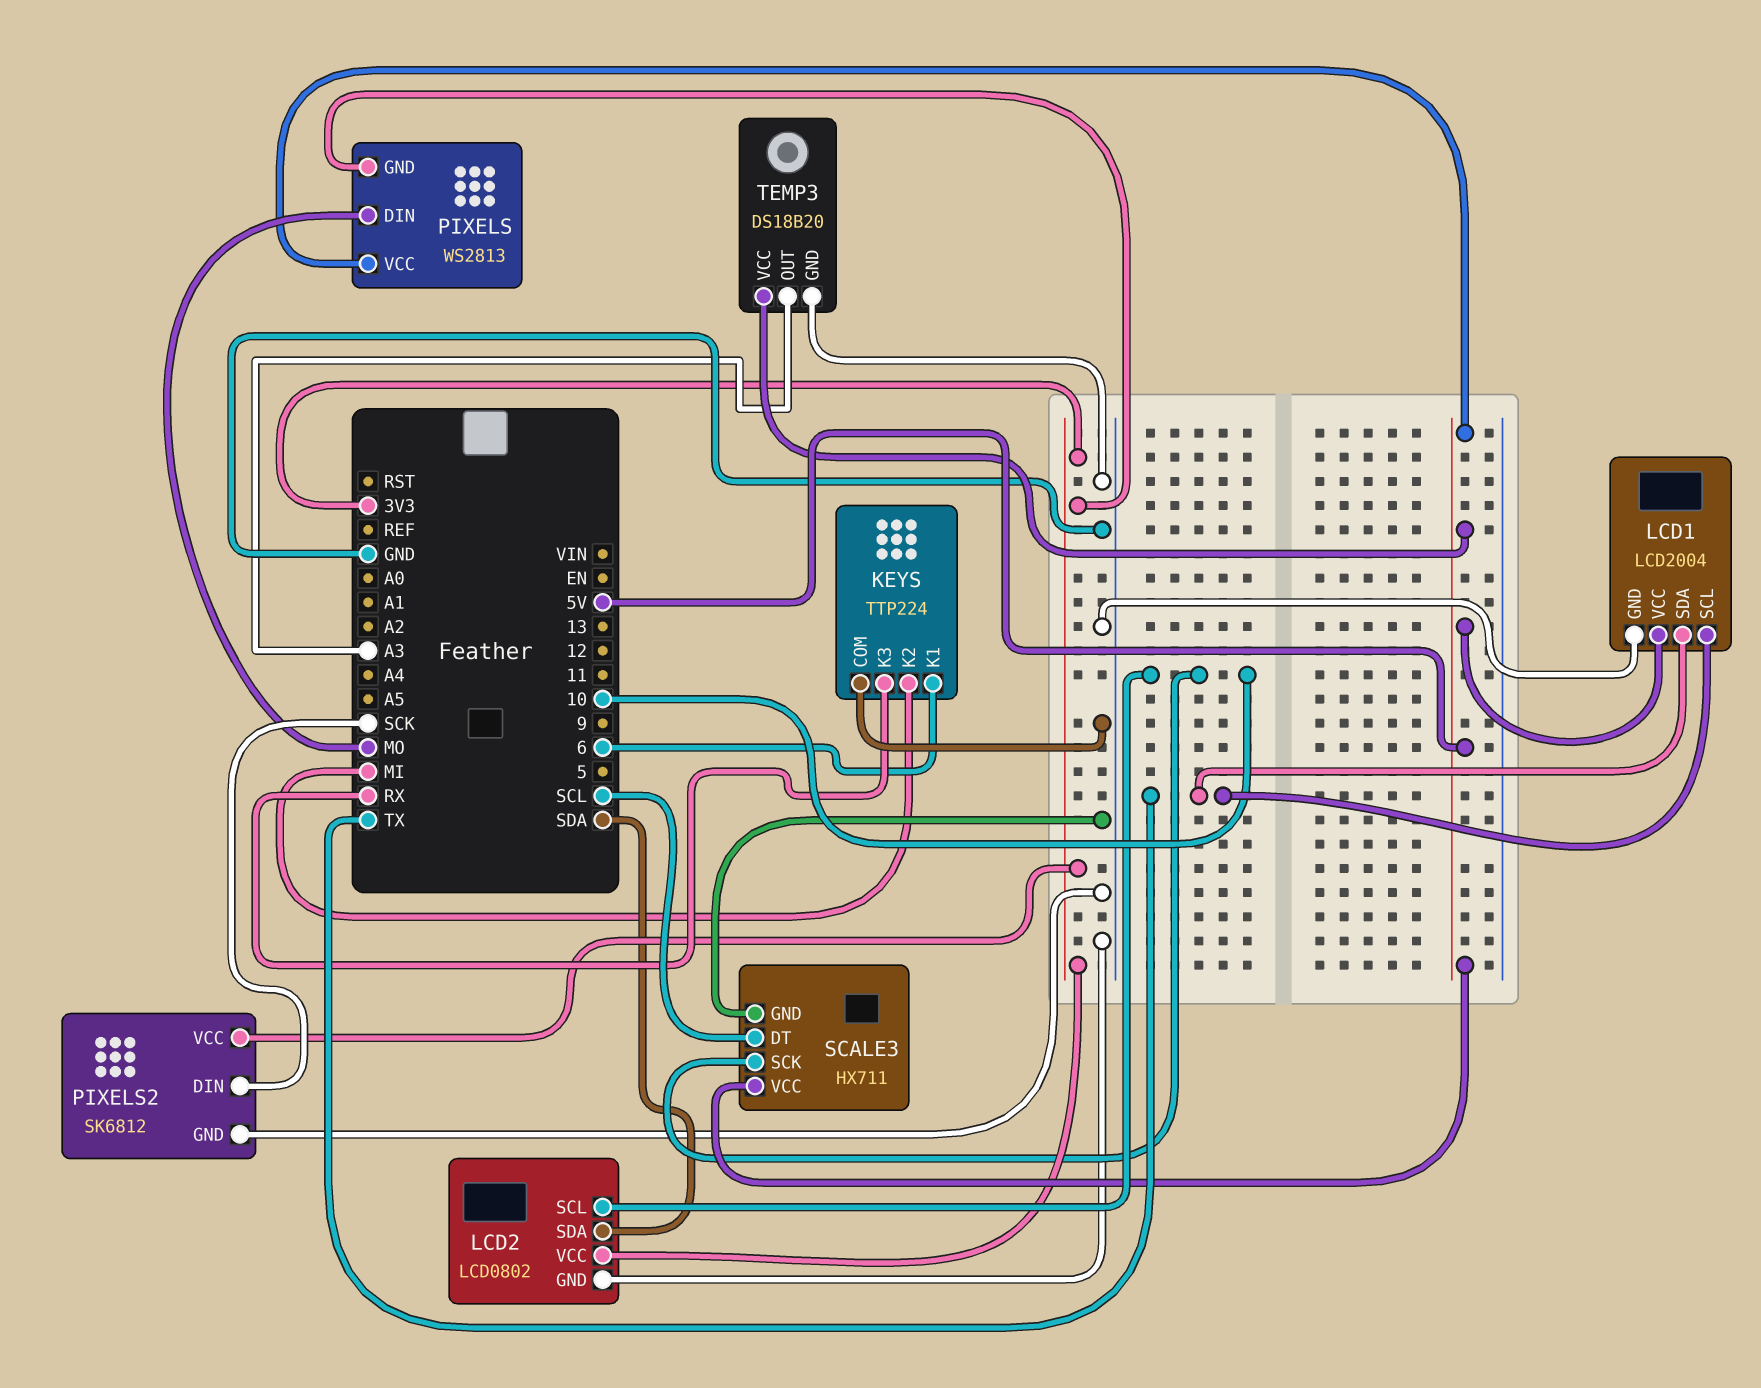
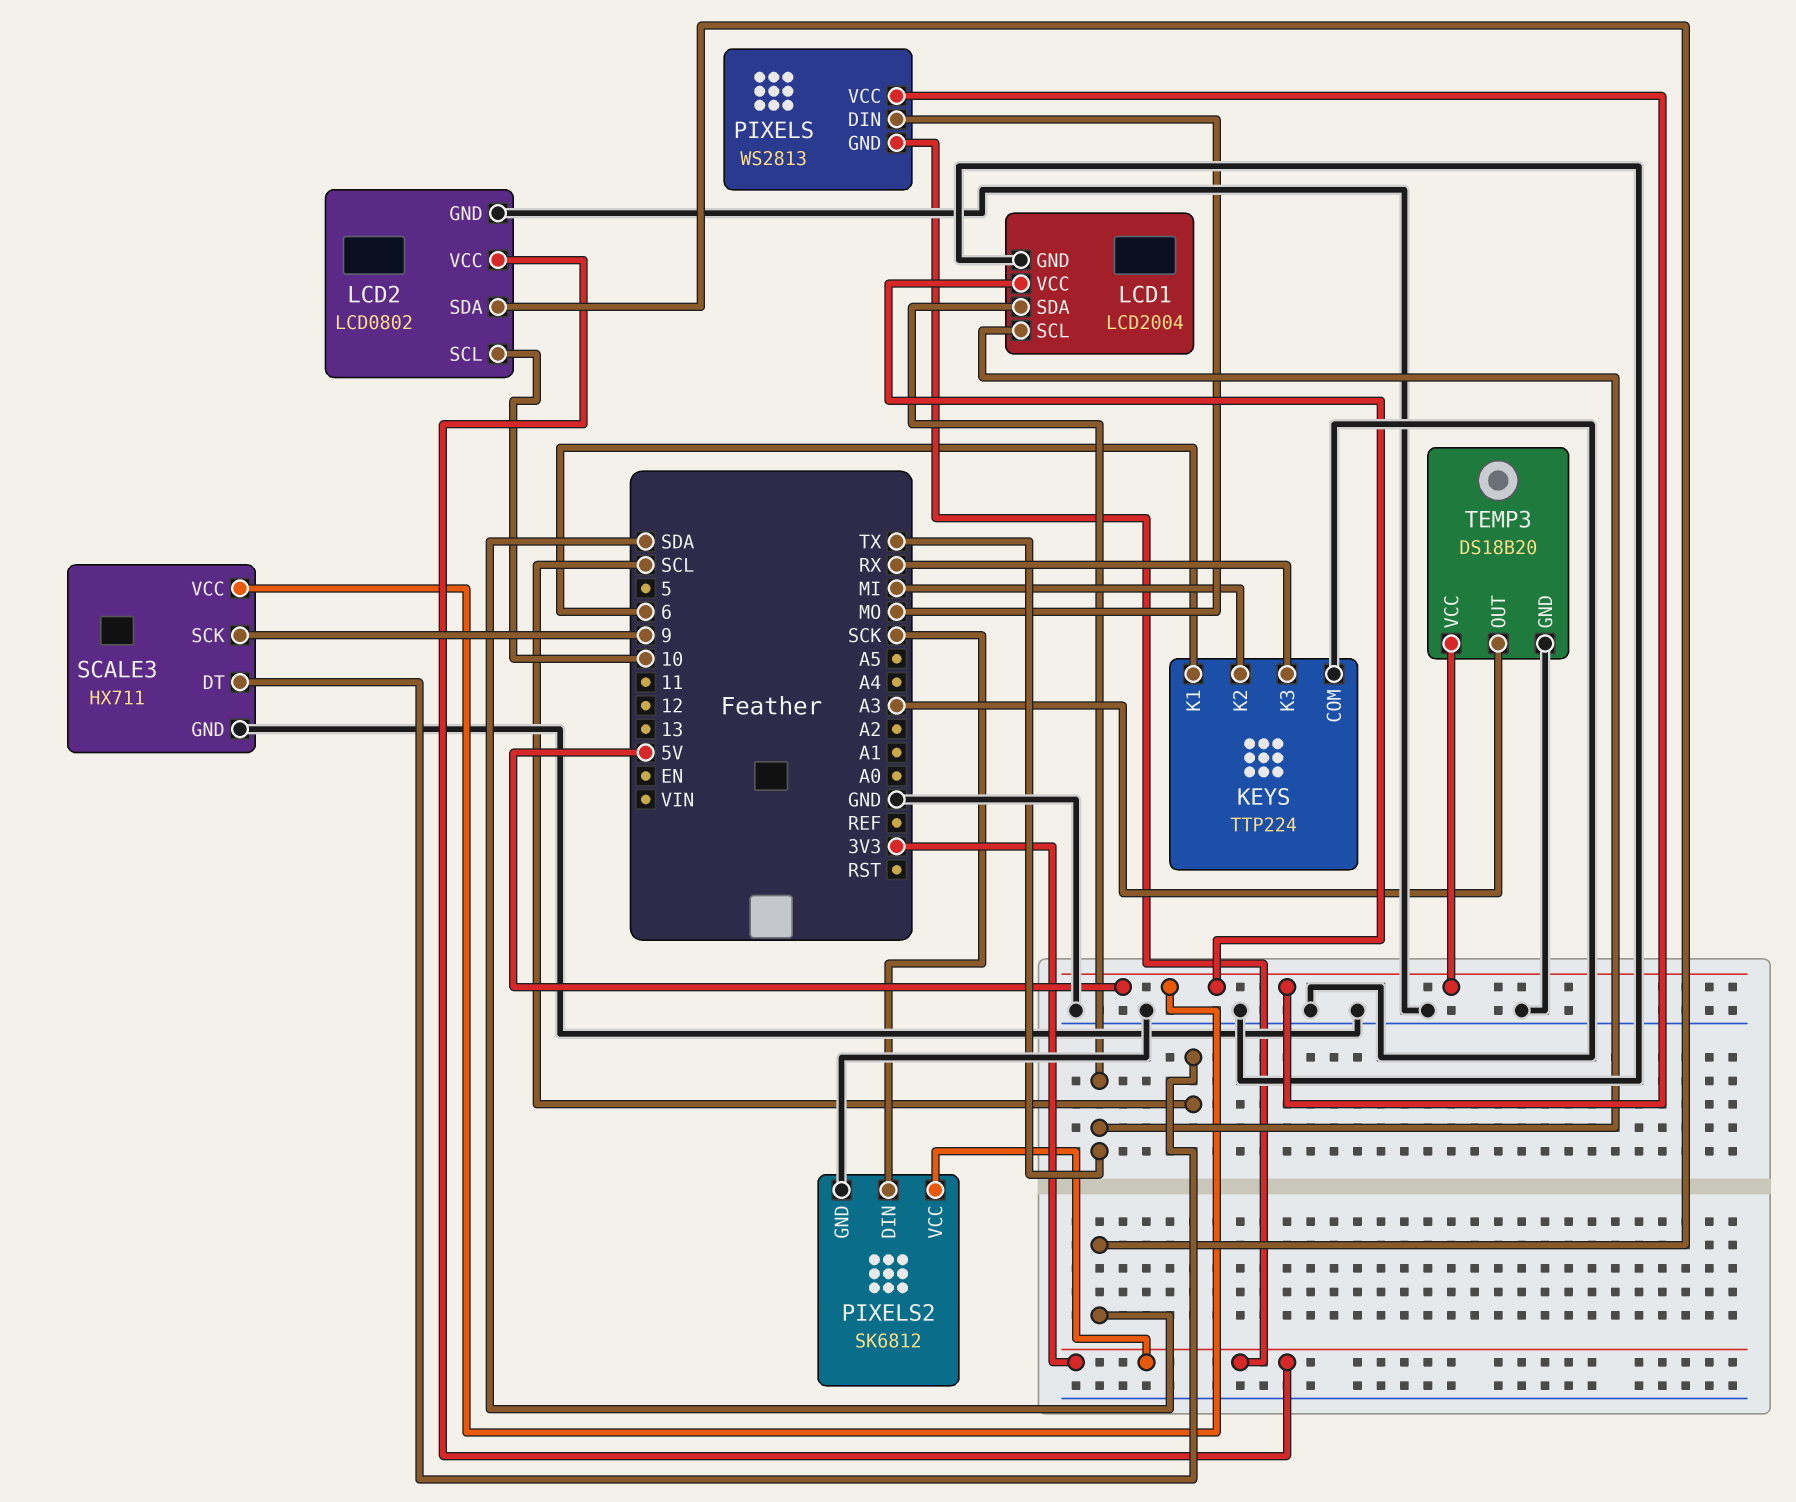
SCALE3 pin SCK: 10 -> 9

